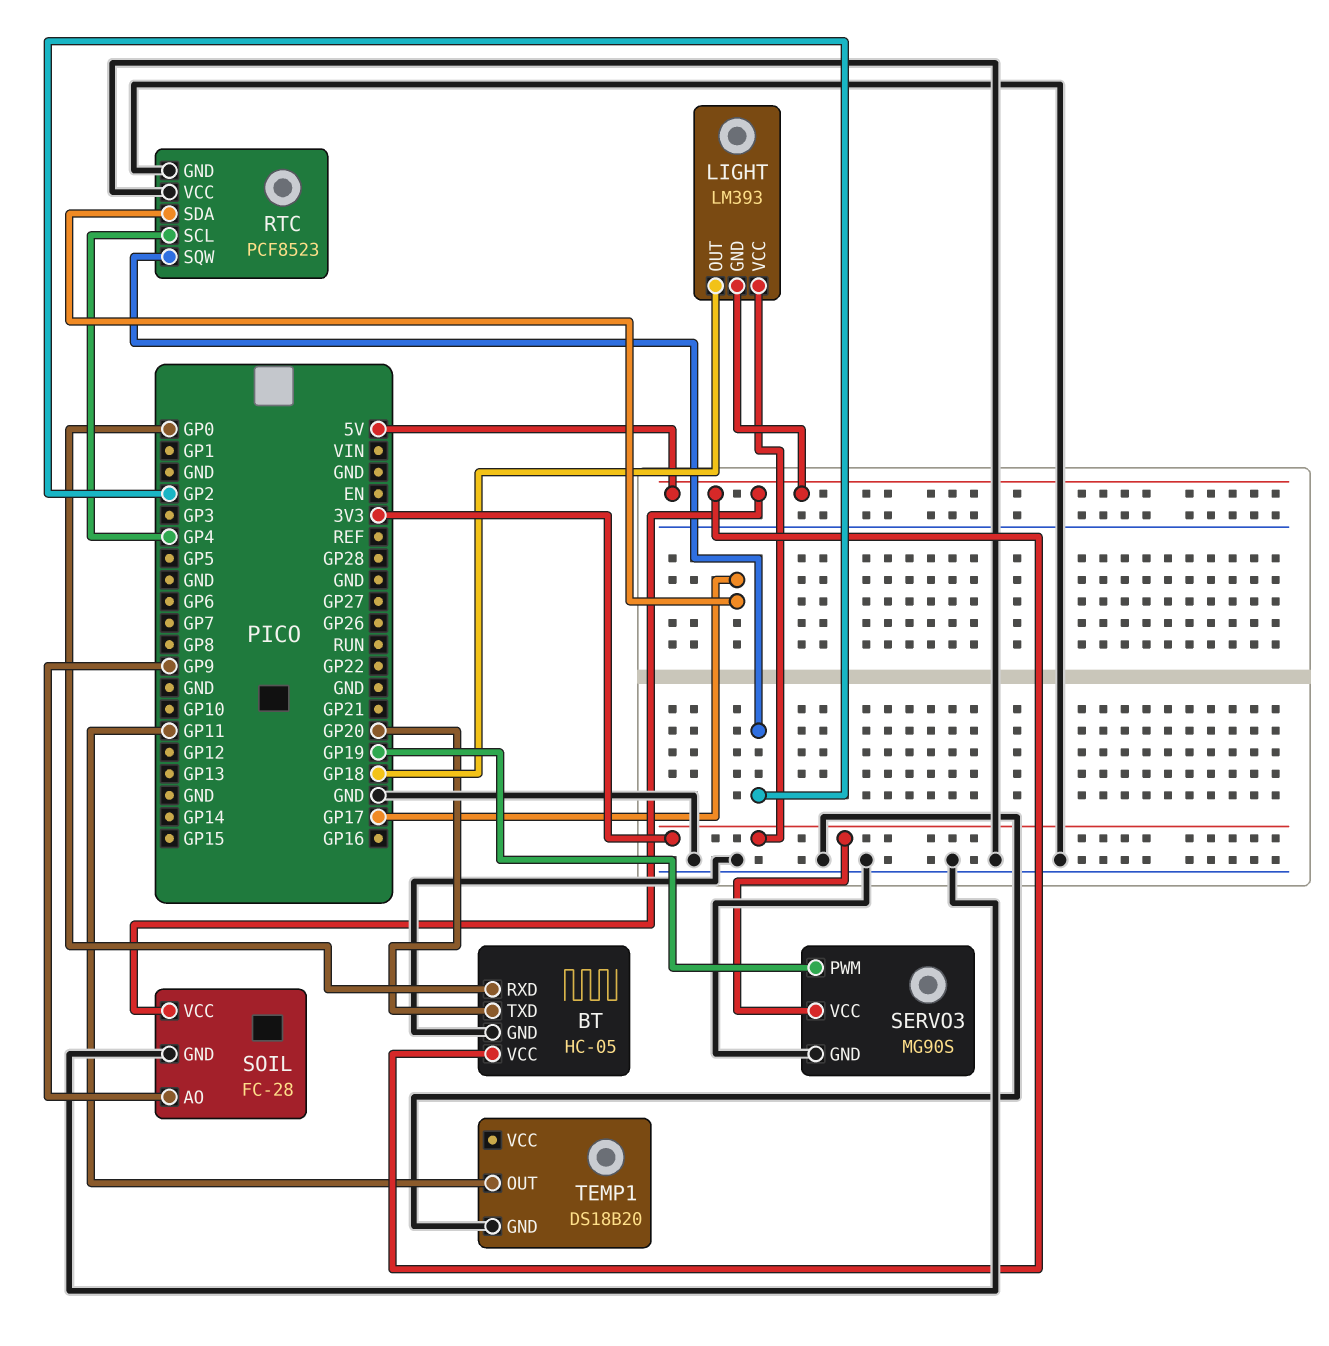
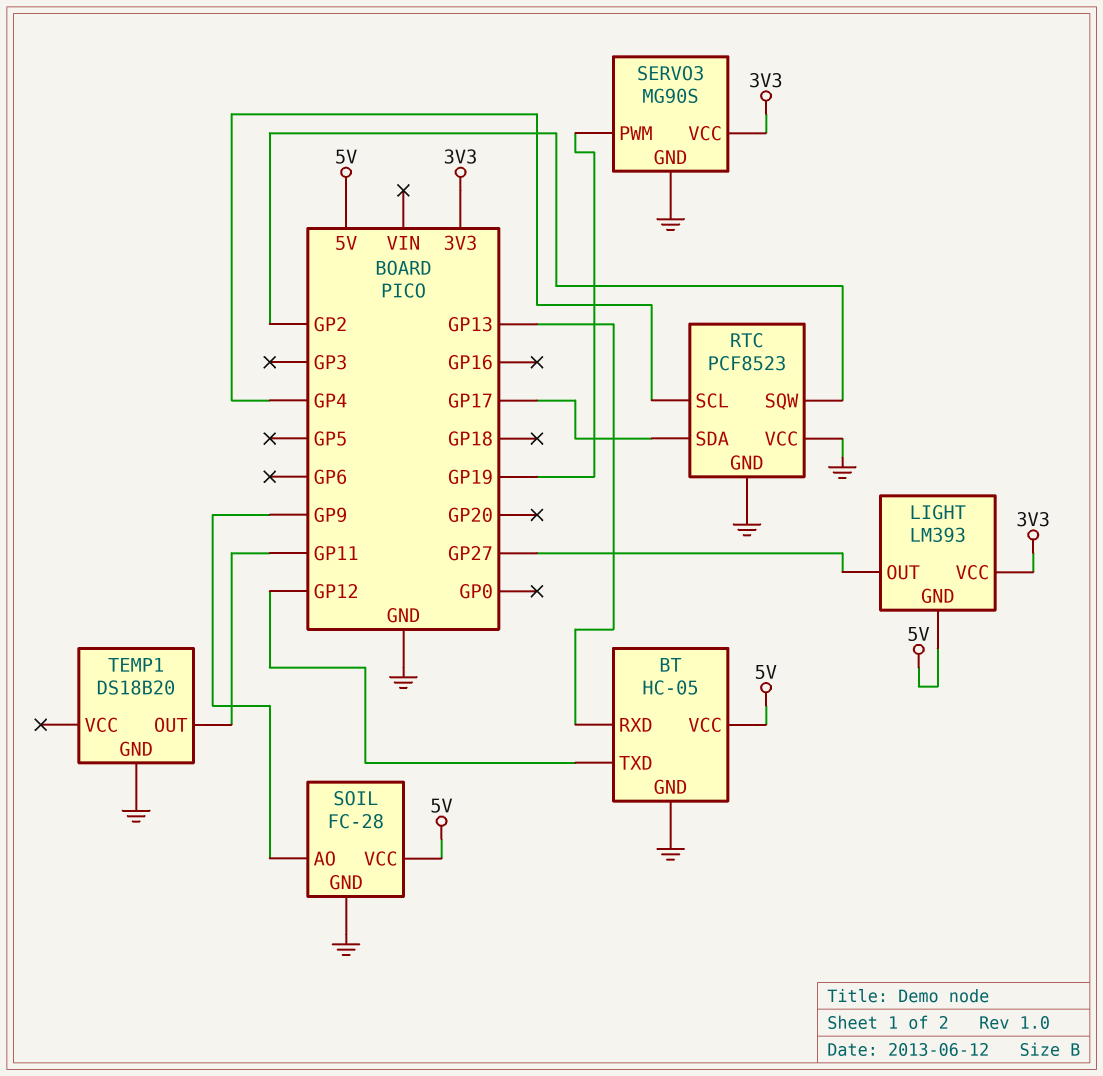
BT pin RXD: GP0 -> GP13
BT pin TXD: GP20 -> GP12
LIGHT pin OUT: GP18 -> GP27

